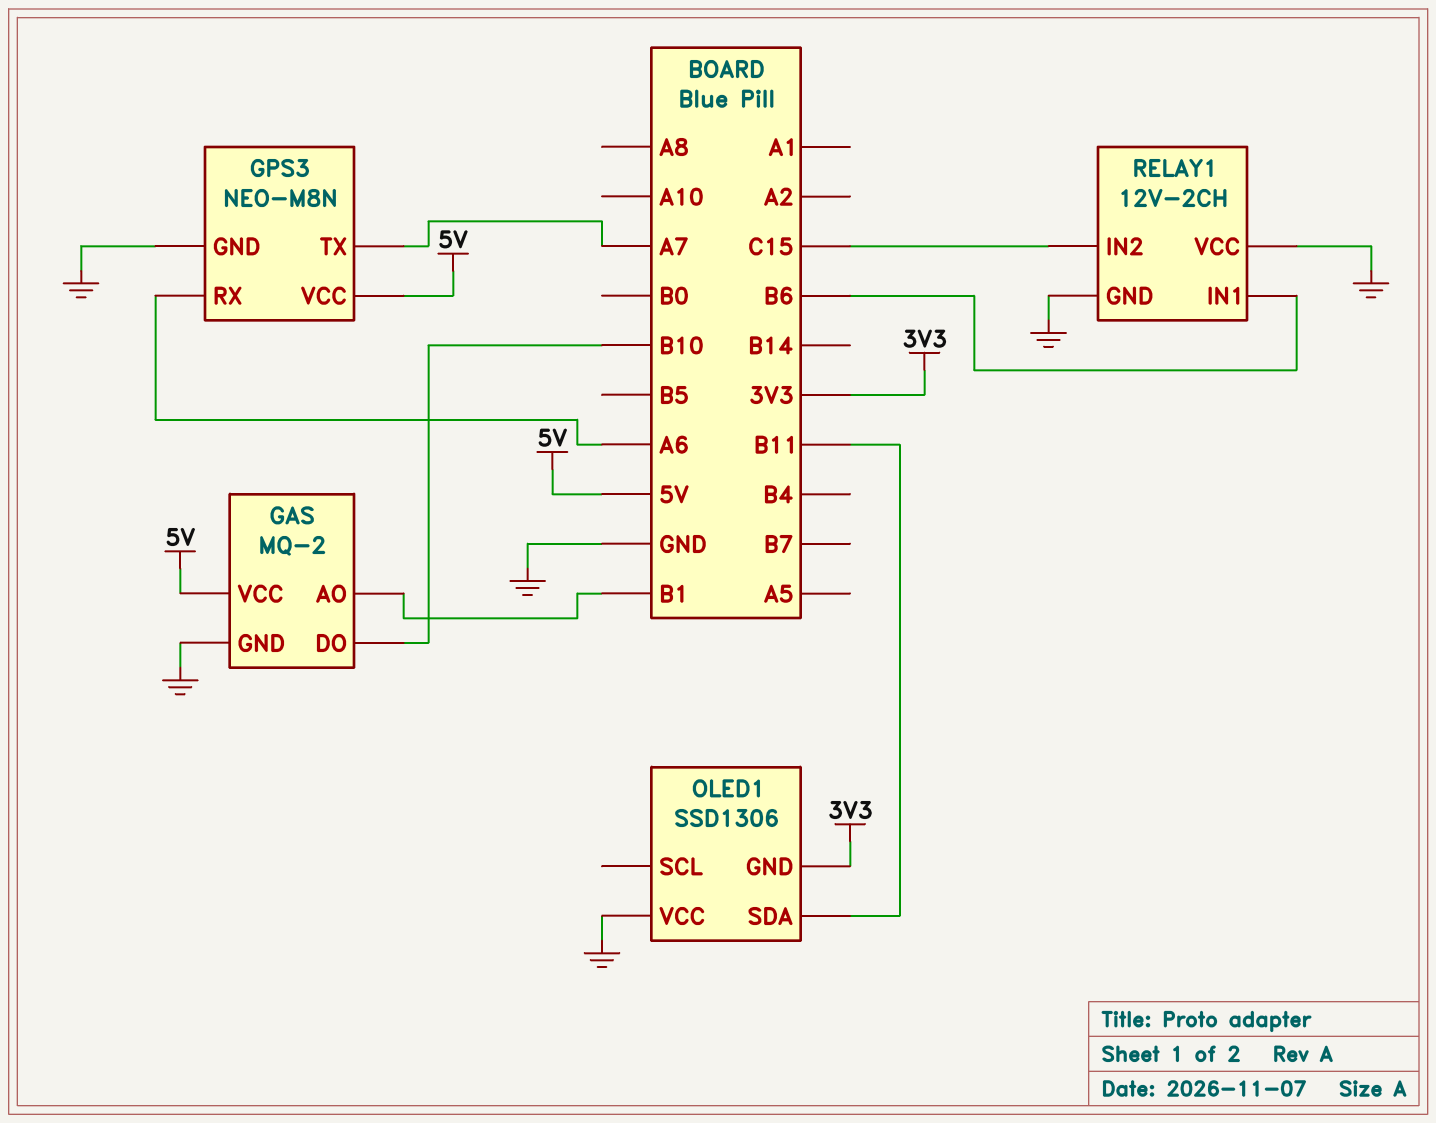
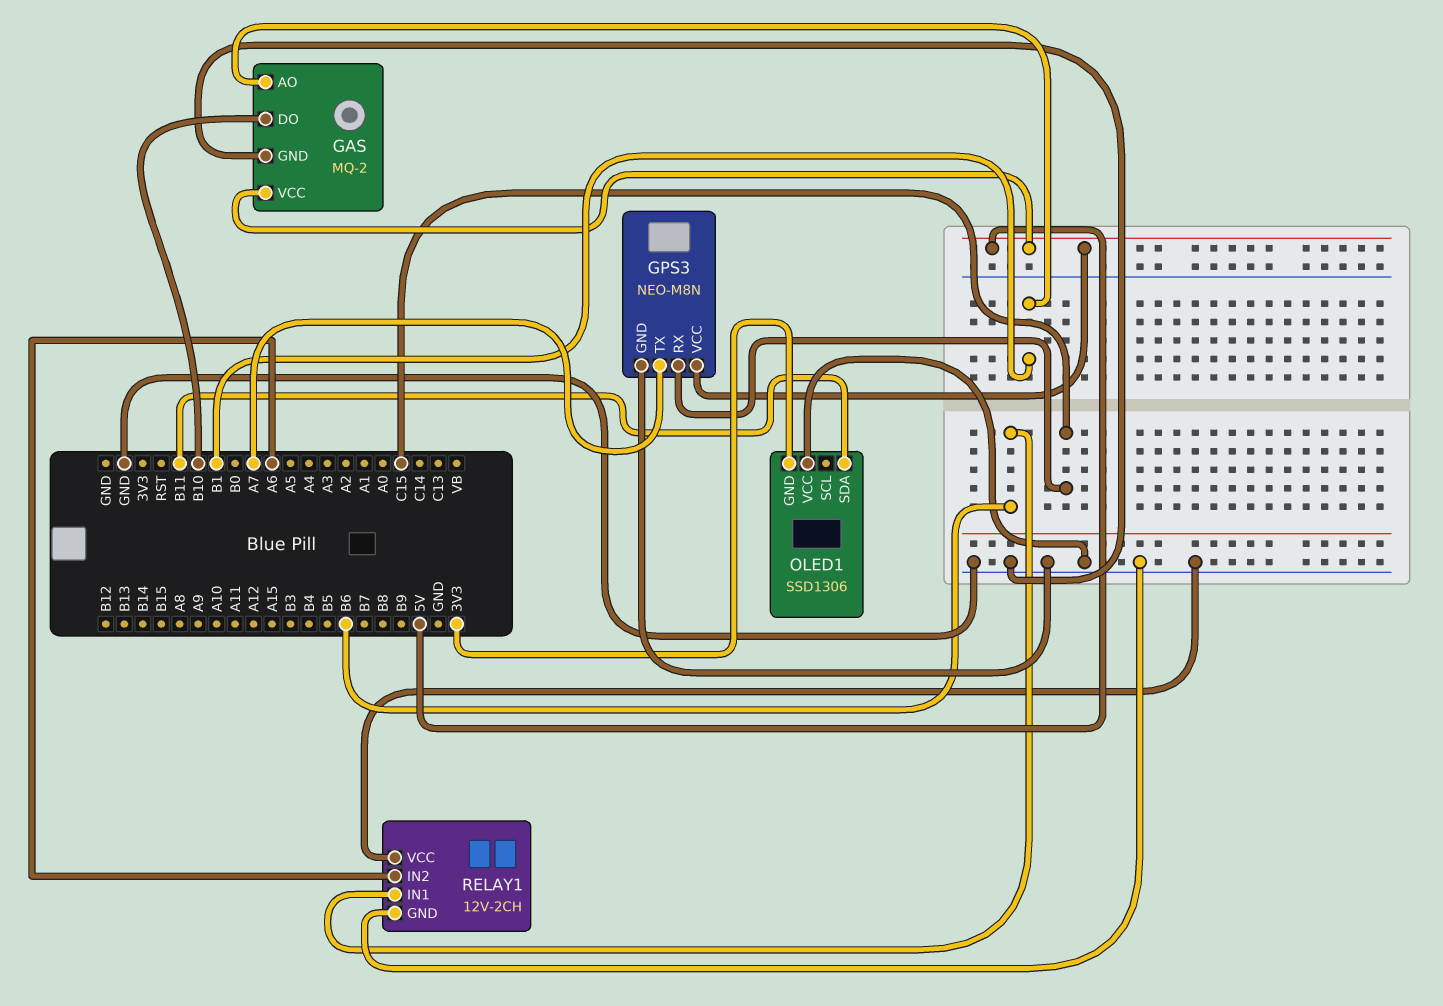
GPS3 pin RX: A6 -> C15
RELAY1 pin IN2: C15 -> A6

